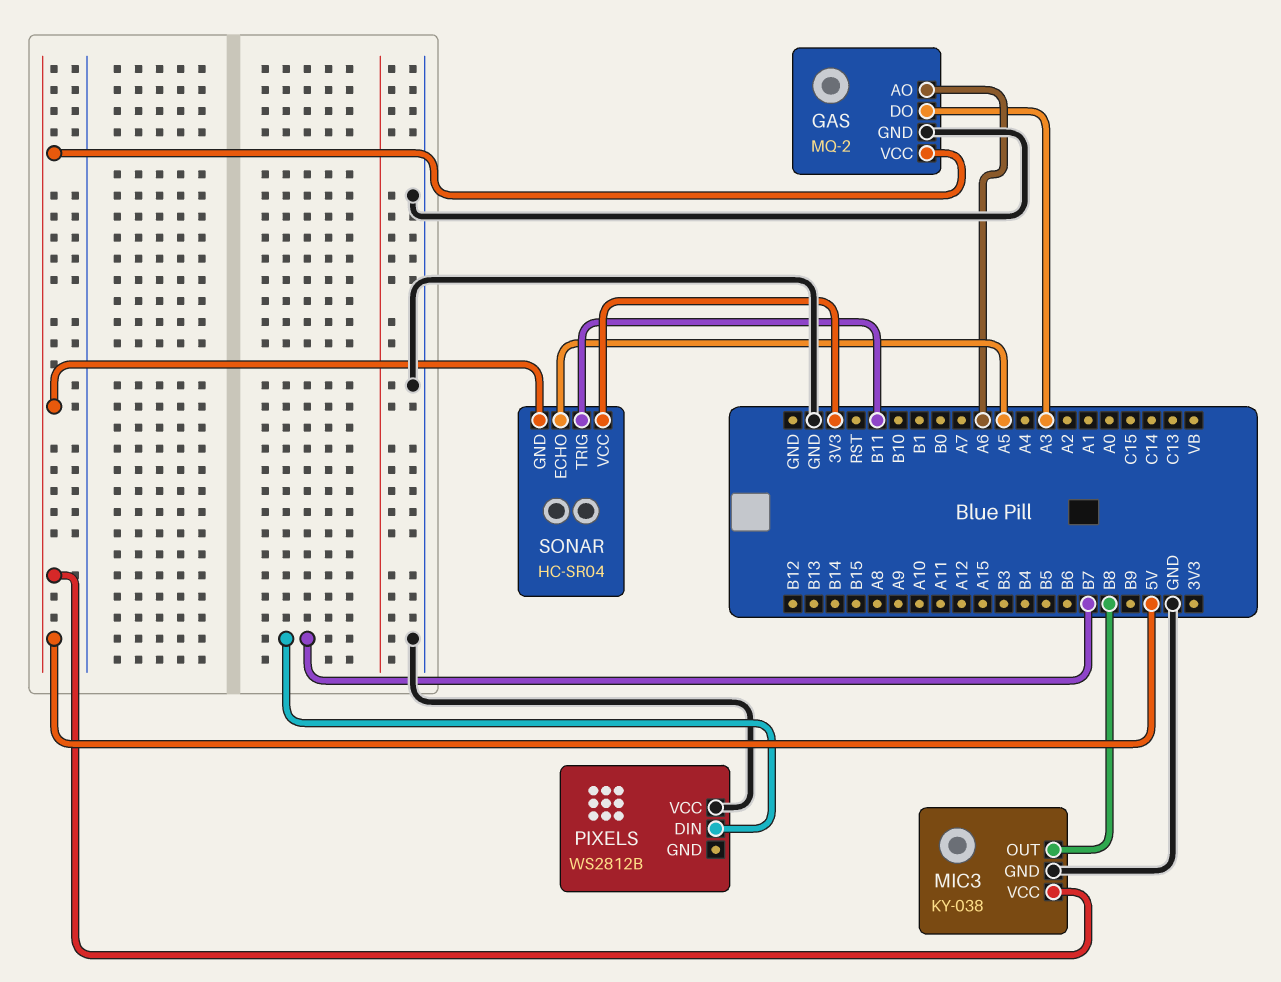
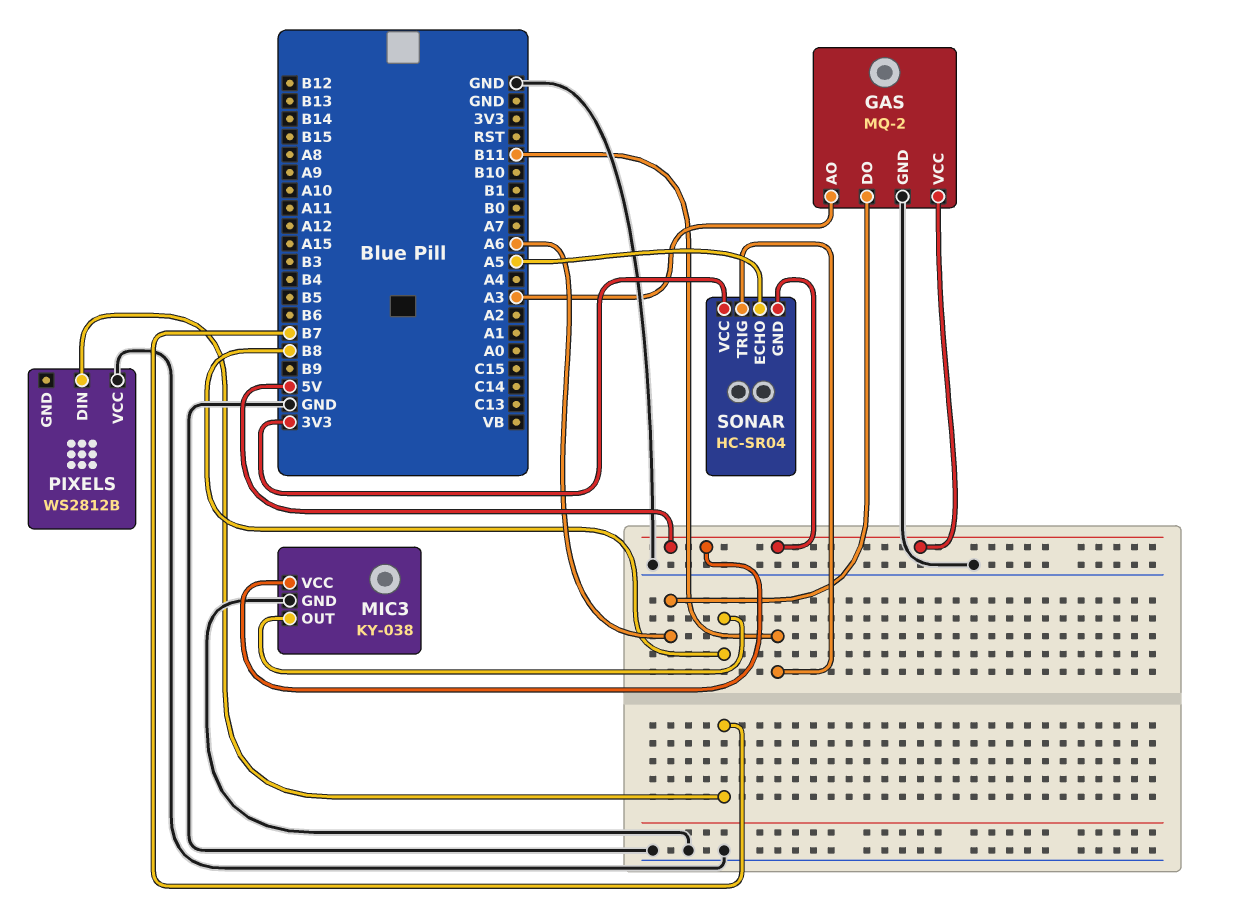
GAS pin AO: A6 -> A3
GAS pin DO: A3 -> A6

